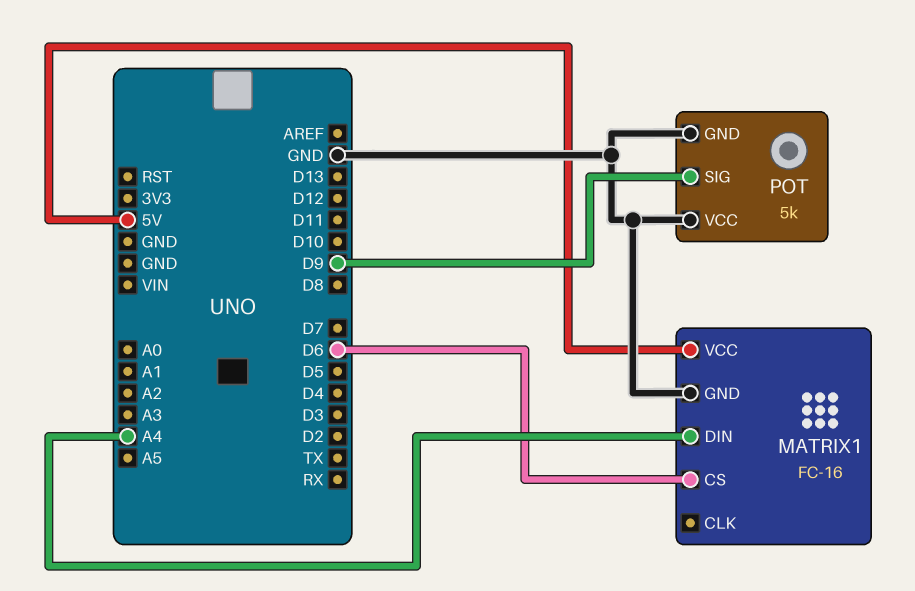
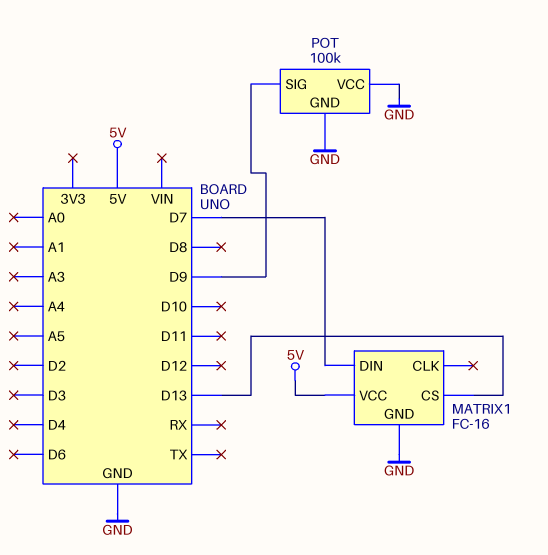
MATRIX1 pin CS: D6 -> D13
MATRIX1 pin DIN: A4 -> D7
POT: 5k -> 100k

